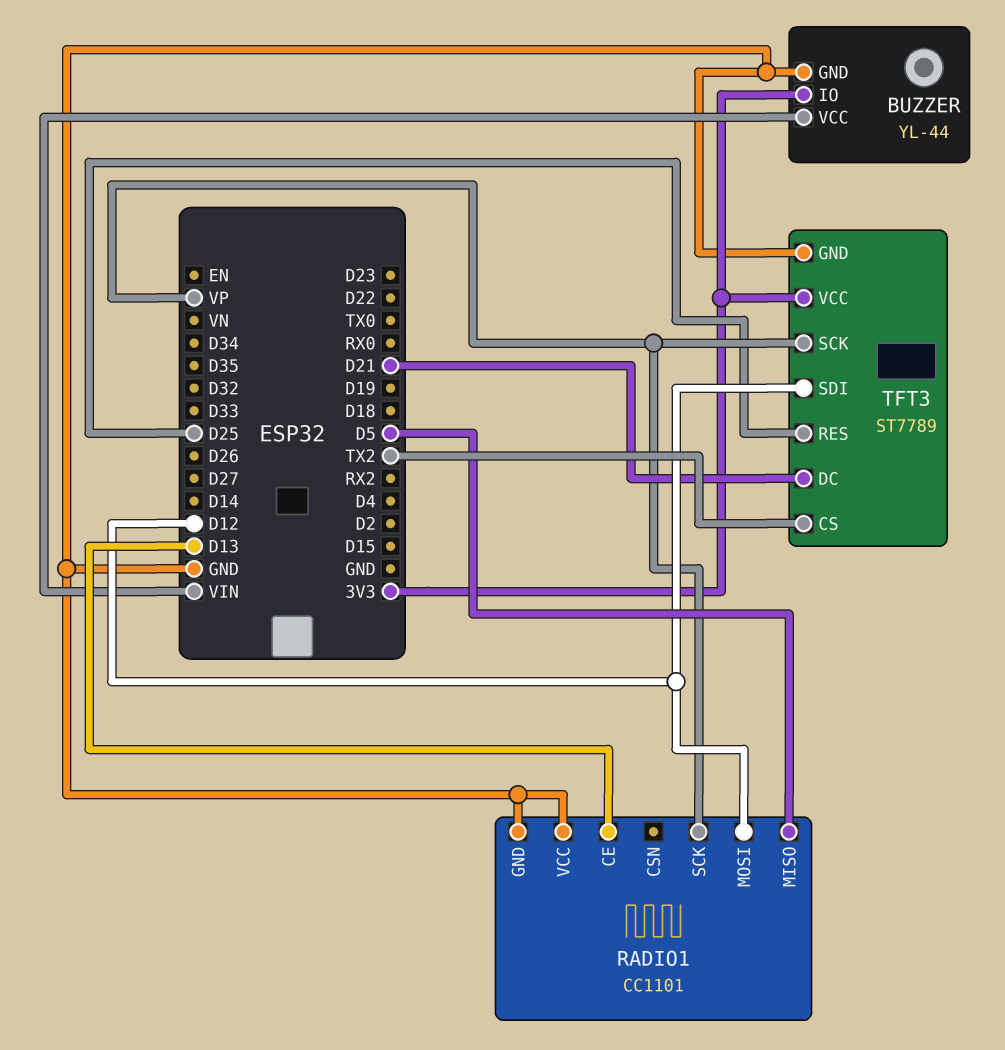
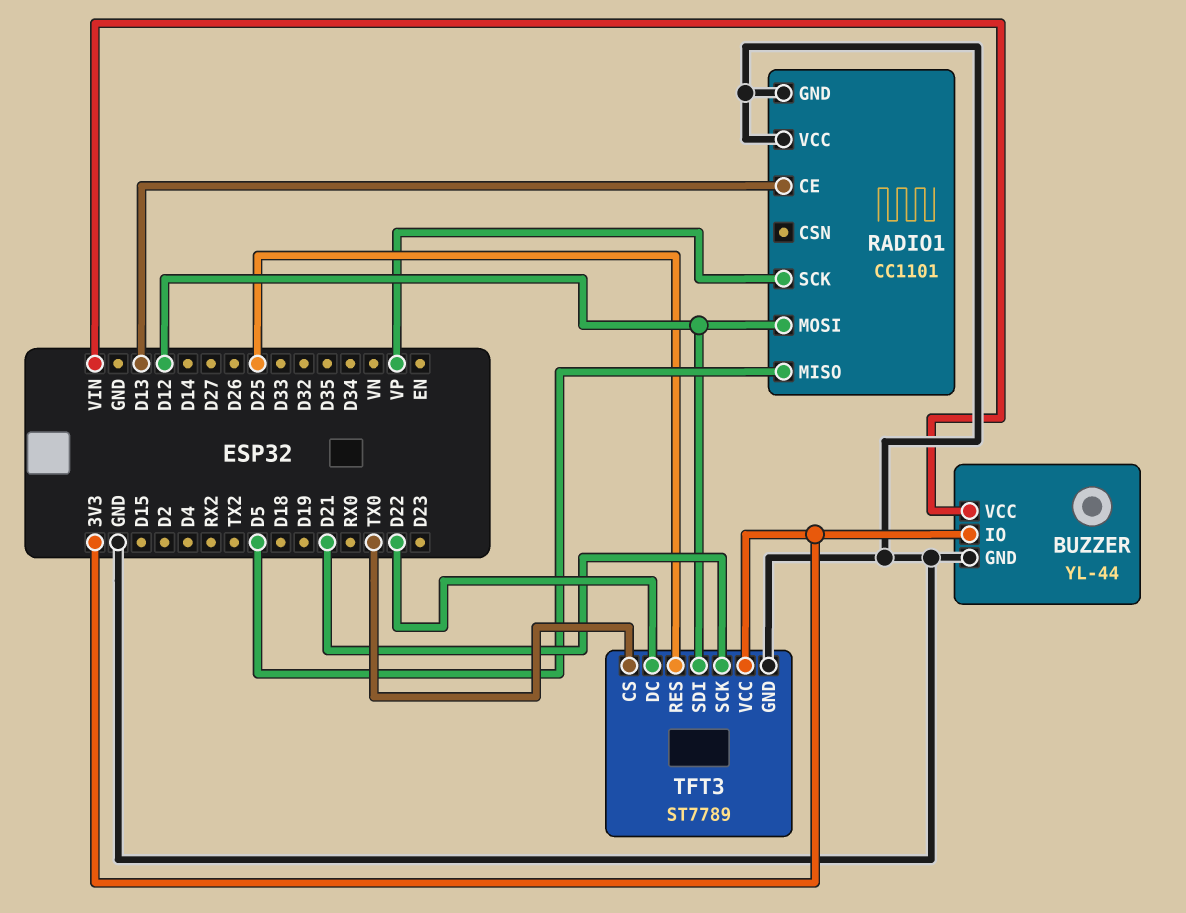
TFT3 pin CS: TX2 -> TX0
TFT3 pin DC: D21 -> D22
TFT3 pin SCK: VP -> D21

